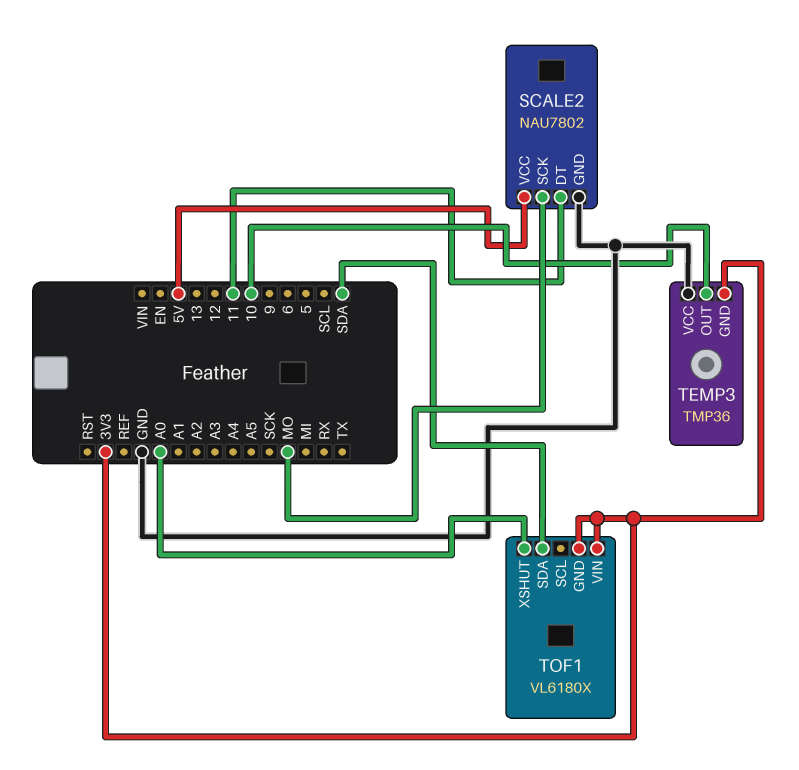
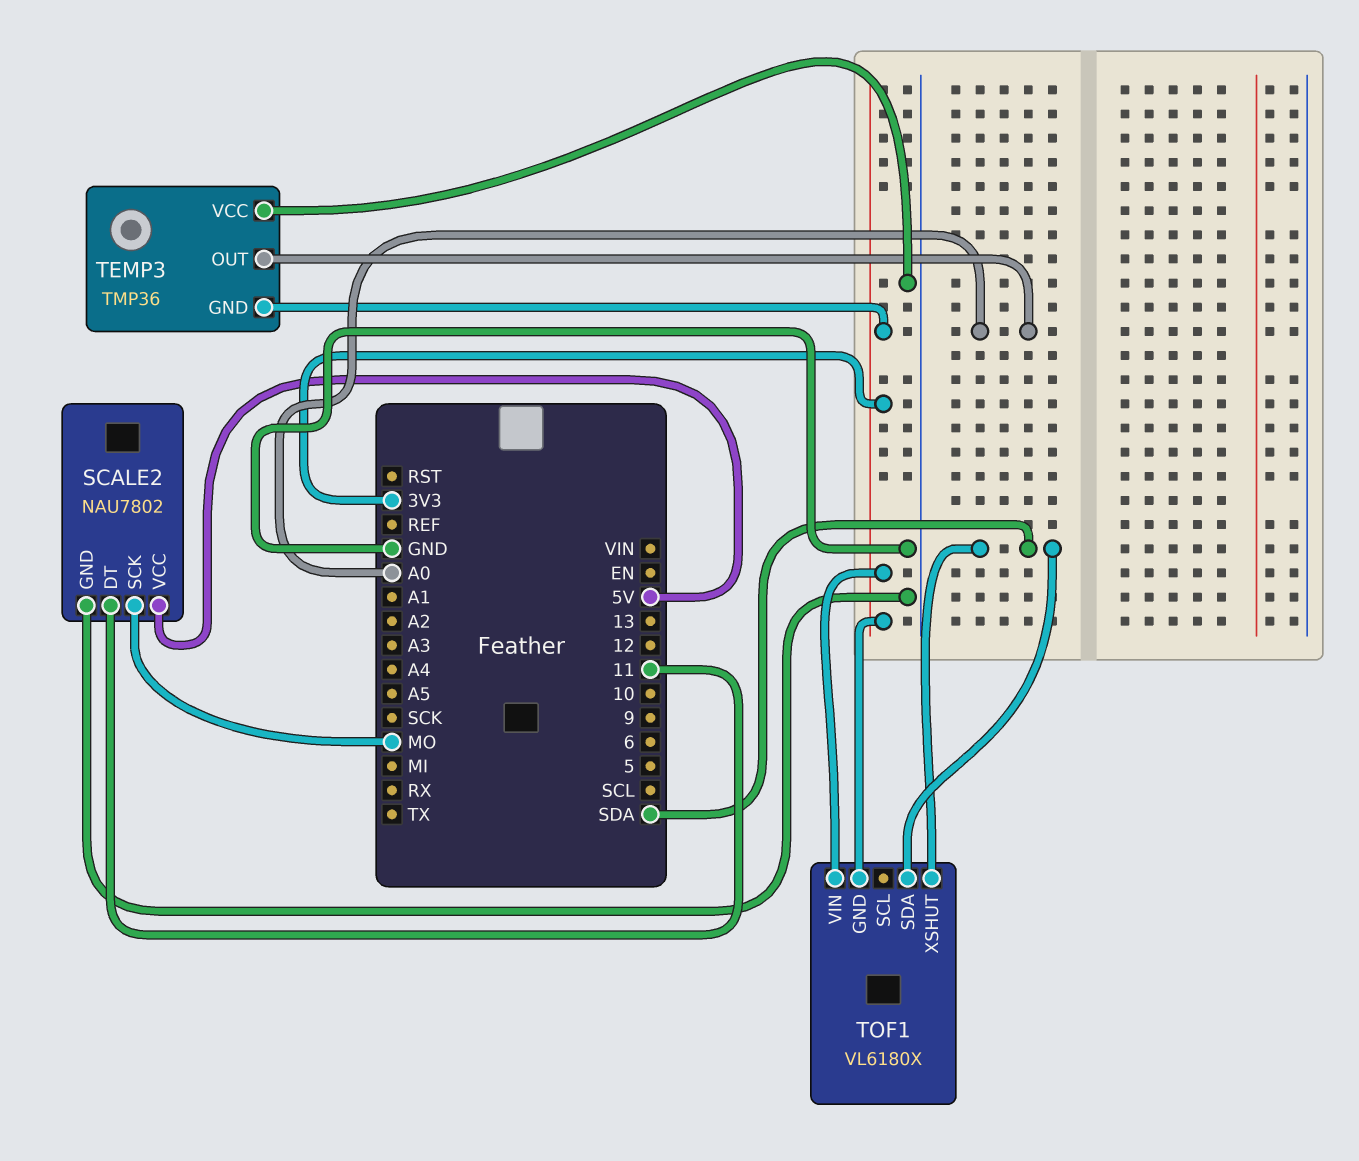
TEMP3 pin OUT: 10 -> A0
TOF1 pin XSHUT: A0 -> SDA

